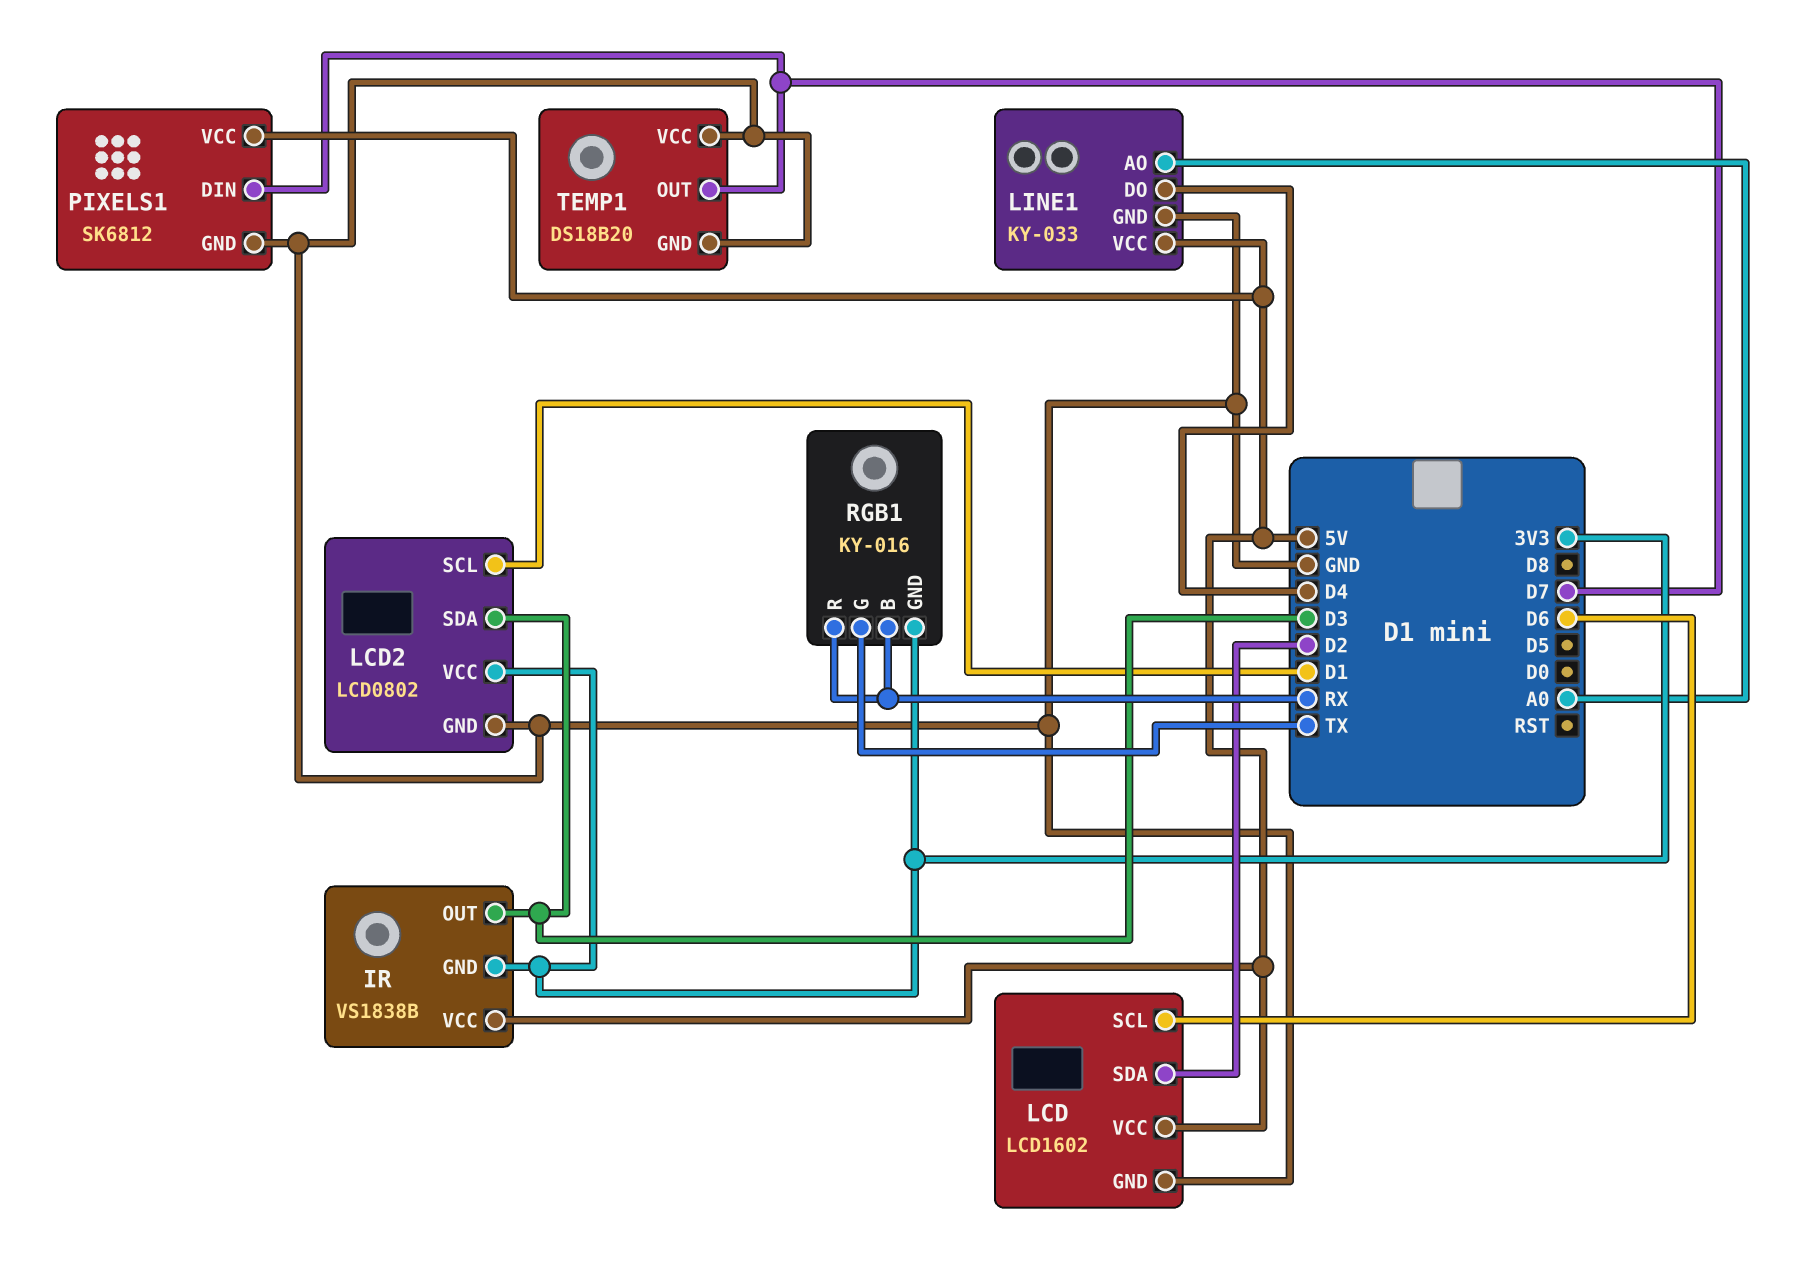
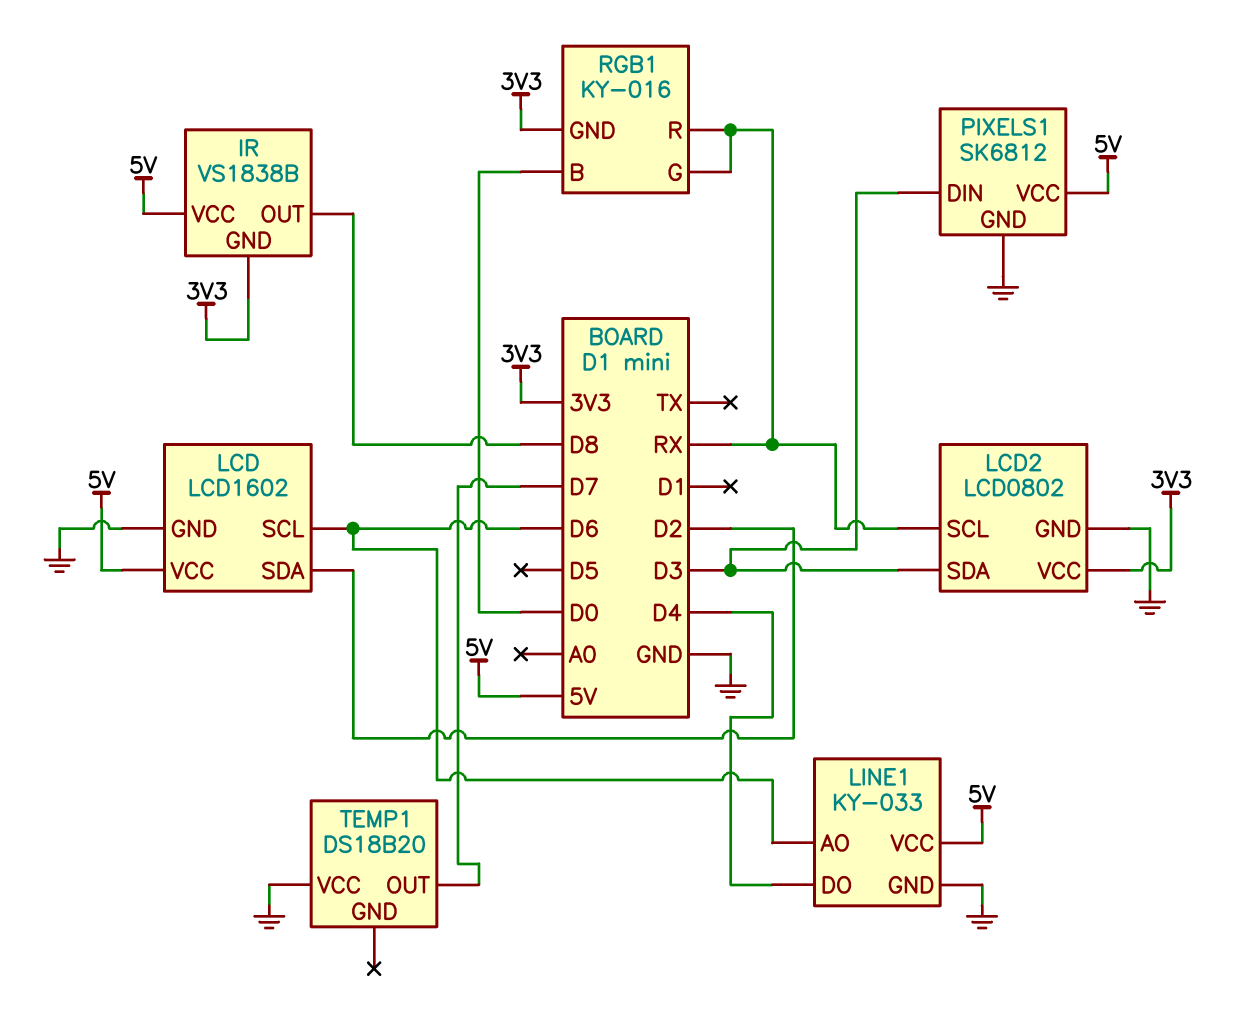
IR pin OUT: D3 -> D8
LCD2 pin SCL: D1 -> RX
LINE1 pin AO: A0 -> D6
PIXELS1 pin DIN: D7 -> D3
RGB1 pin B: RX -> D0
RGB1 pin G: TX -> RX
TEMP1 pin GND: GND -> none

